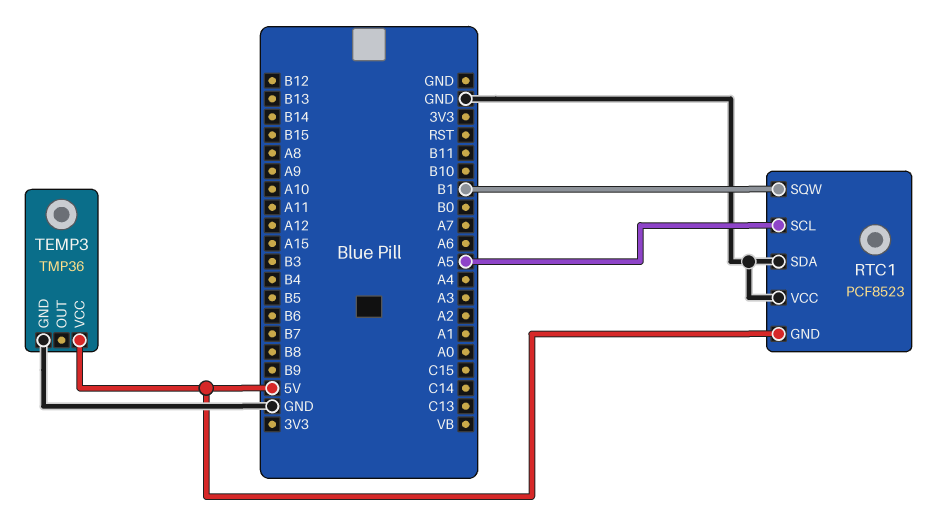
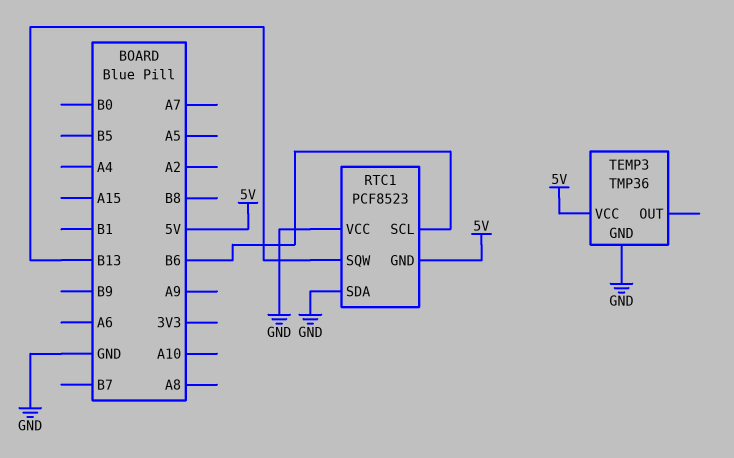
RTC1 pin SCL: A5 -> B6
RTC1 pin SQW: B1 -> B13

